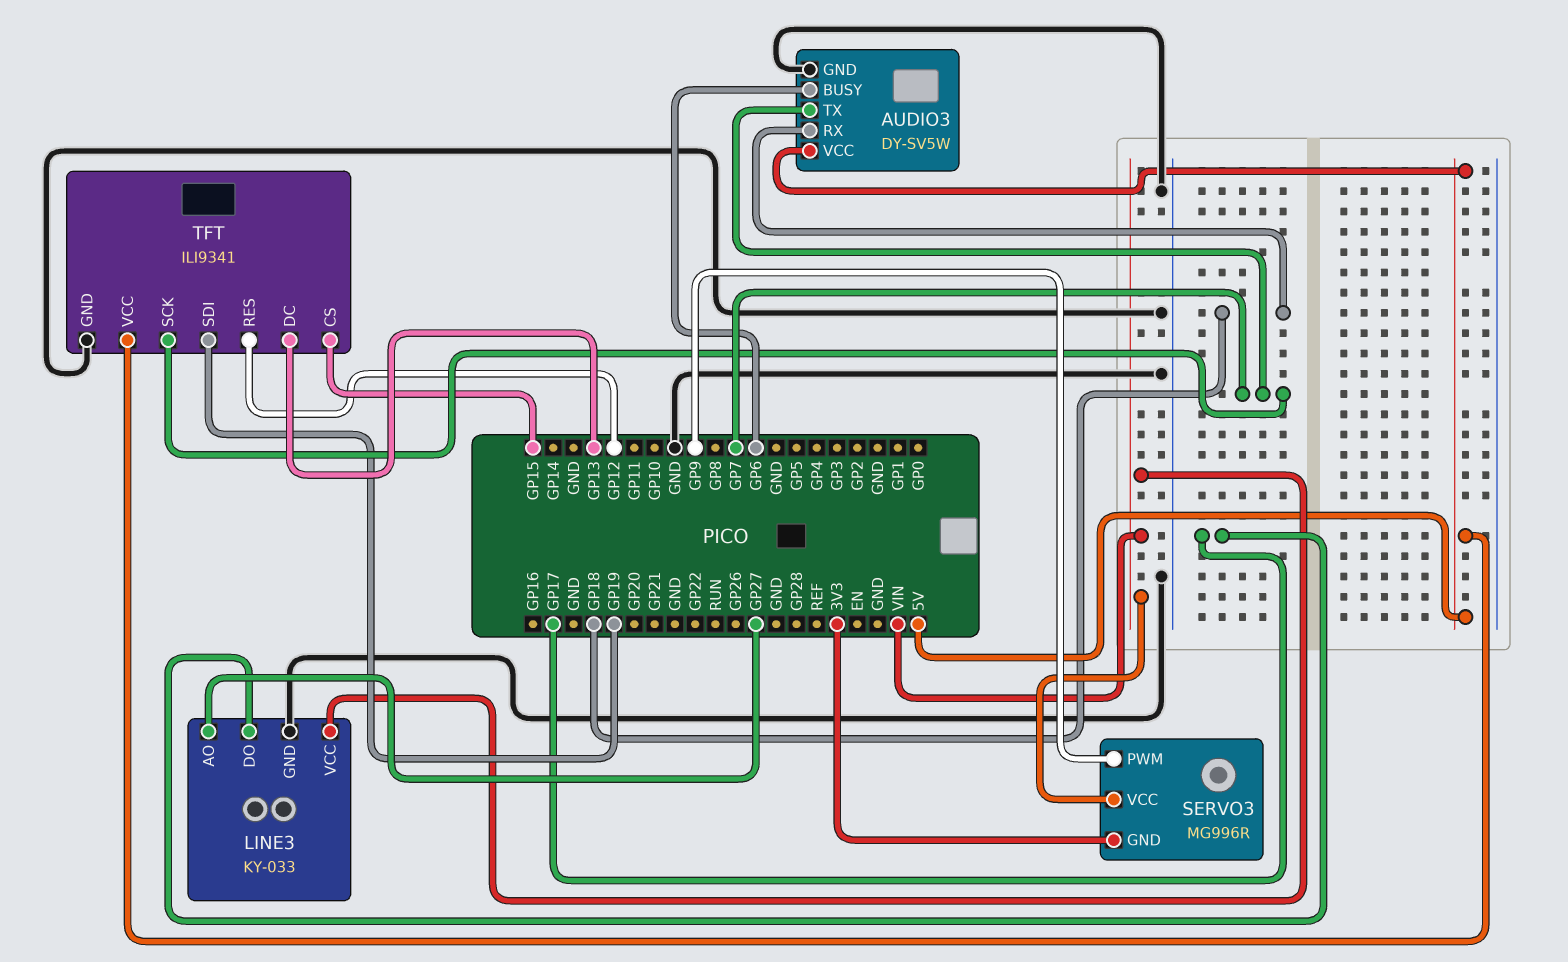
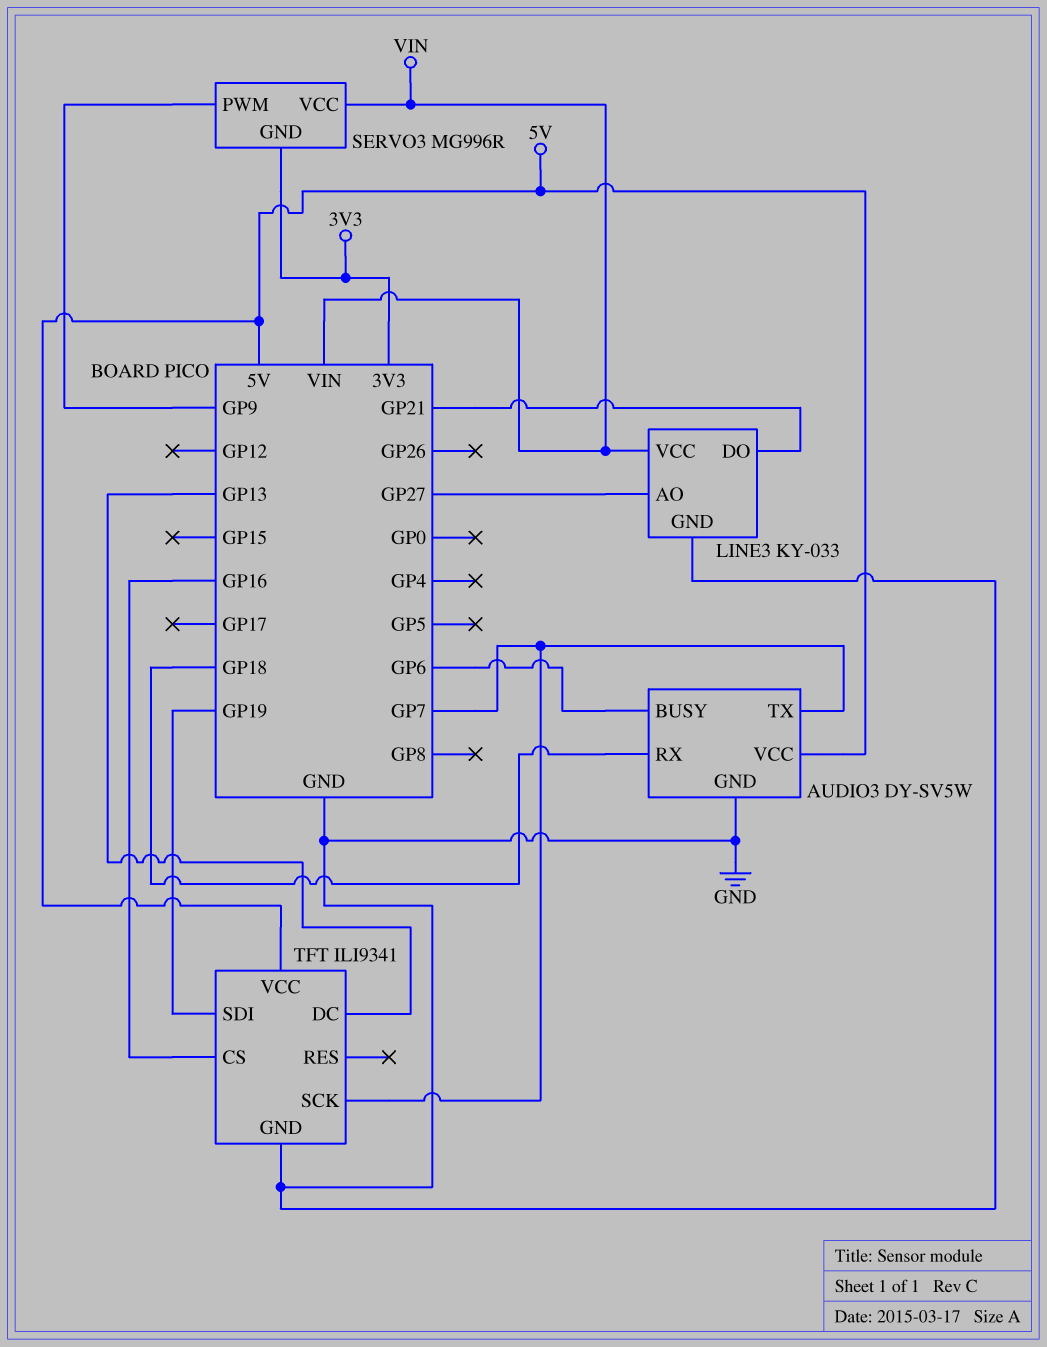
LINE3 pin DO: GP17 -> GP21
TFT pin CS: GP15 -> GP16
TFT pin RES: GP12 -> none

